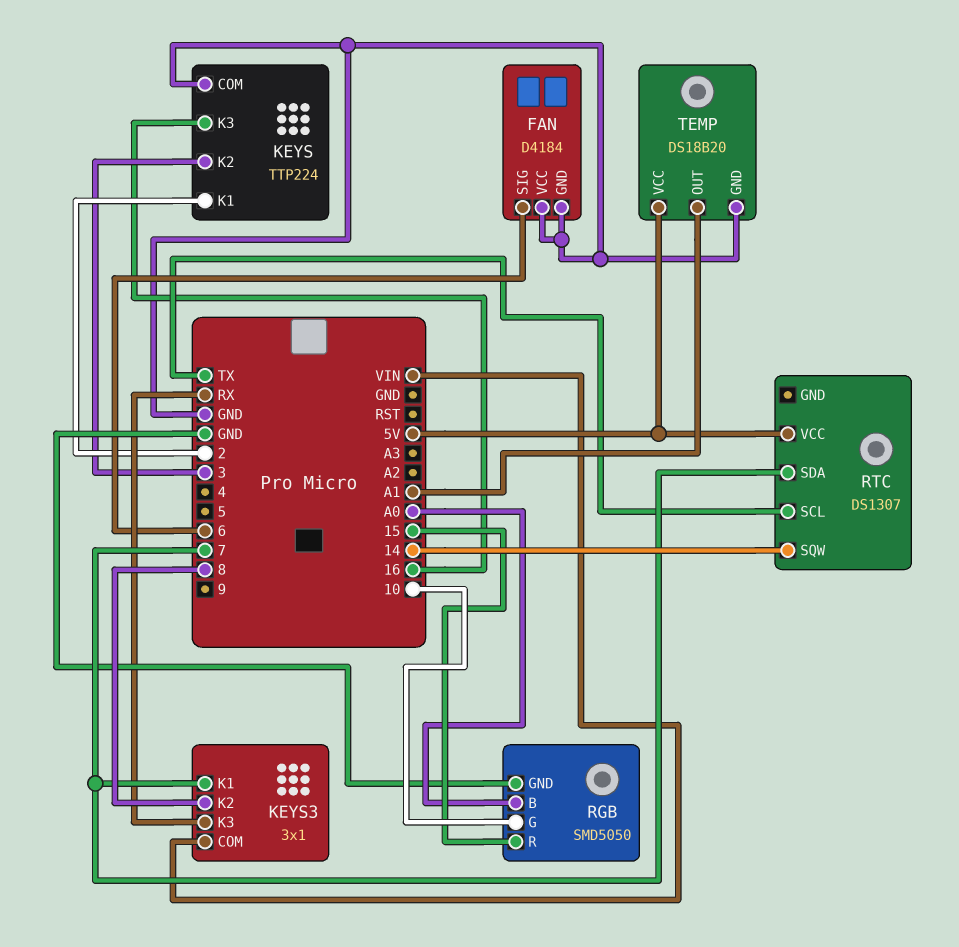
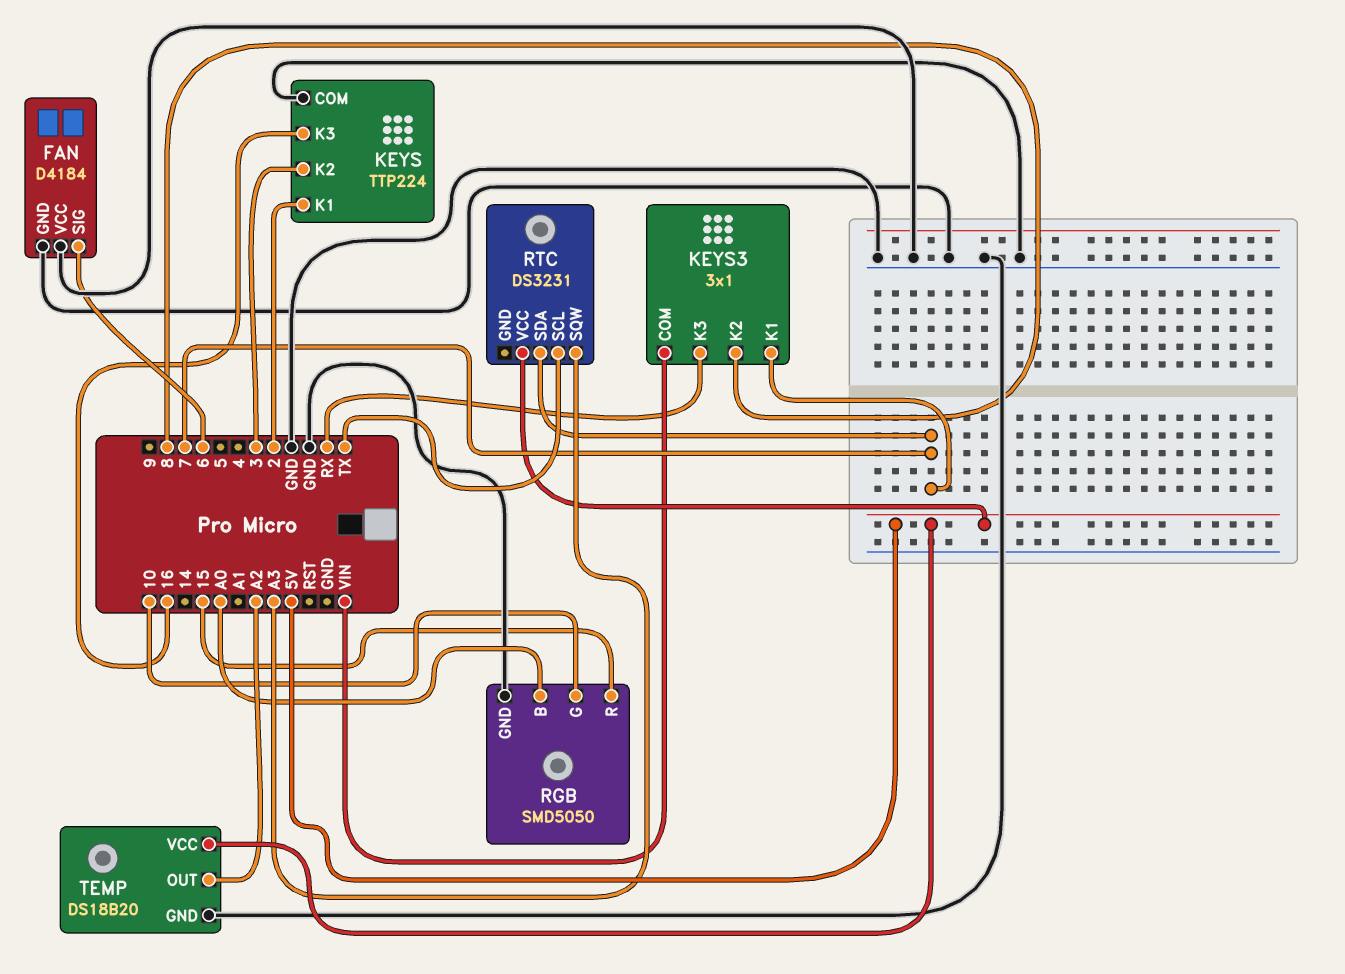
RTC: DS1307 -> DS3231
RTC pin SQW: 14 -> A3
TEMP pin OUT: A1 -> A2

